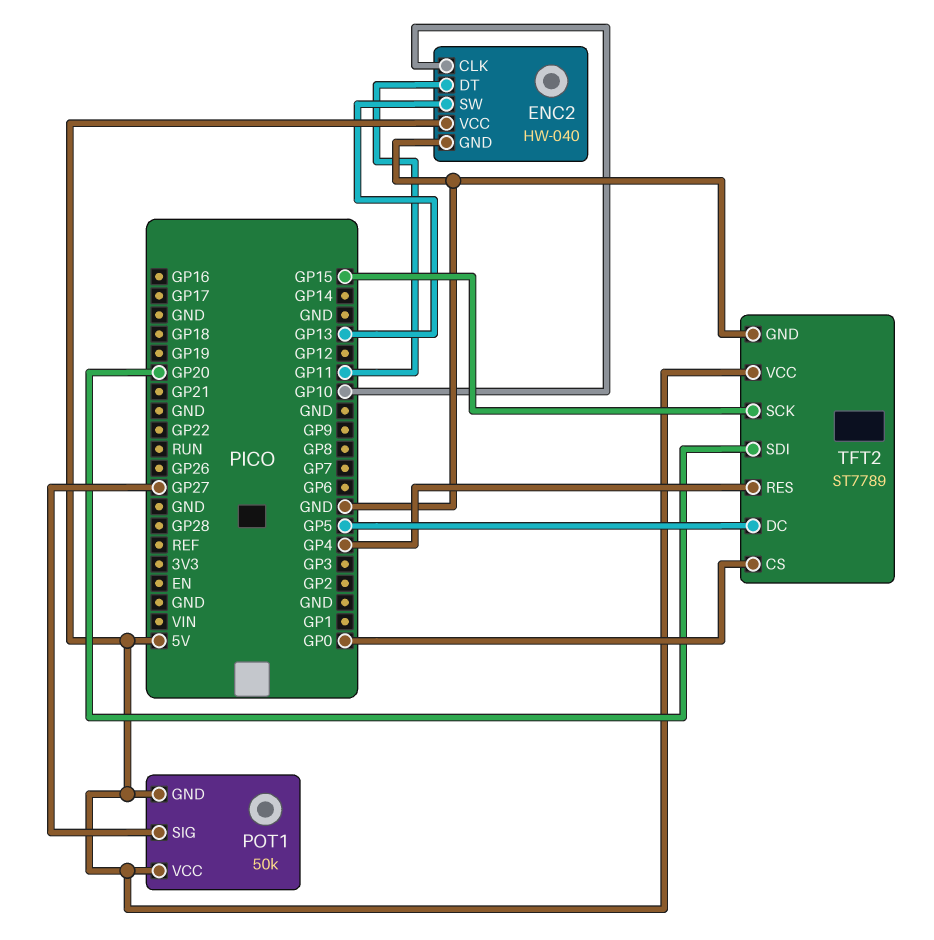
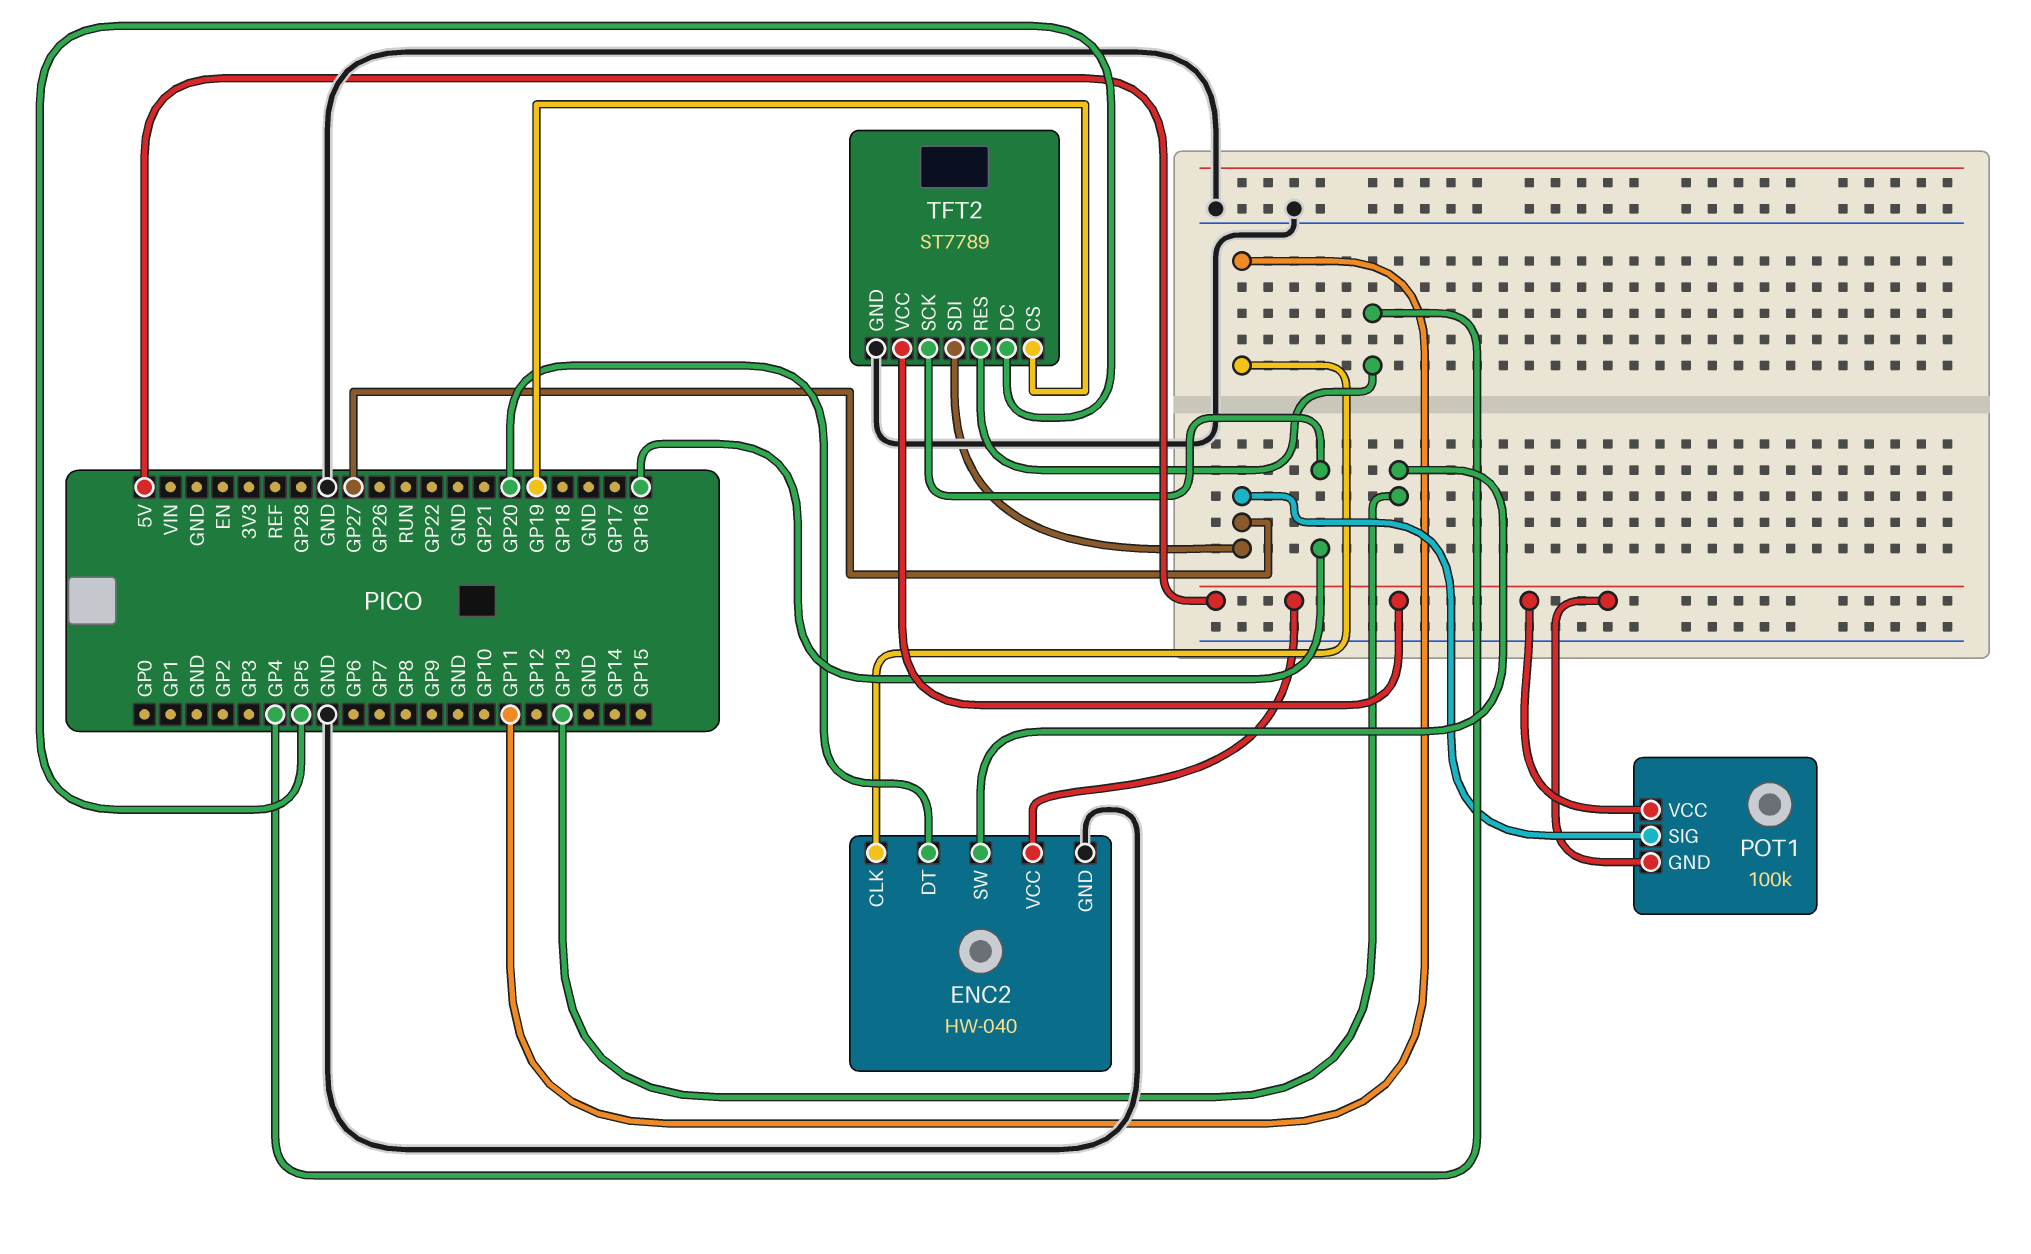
ENC2 pin CLK: GP10 -> GP11
ENC2 pin DT: GP11 -> GP20
POT1: 50k -> 100k
TFT2 pin CS: GP0 -> GP19
TFT2 pin SCK: GP15 -> GP16
TFT2 pin SDI: GP20 -> GP27

